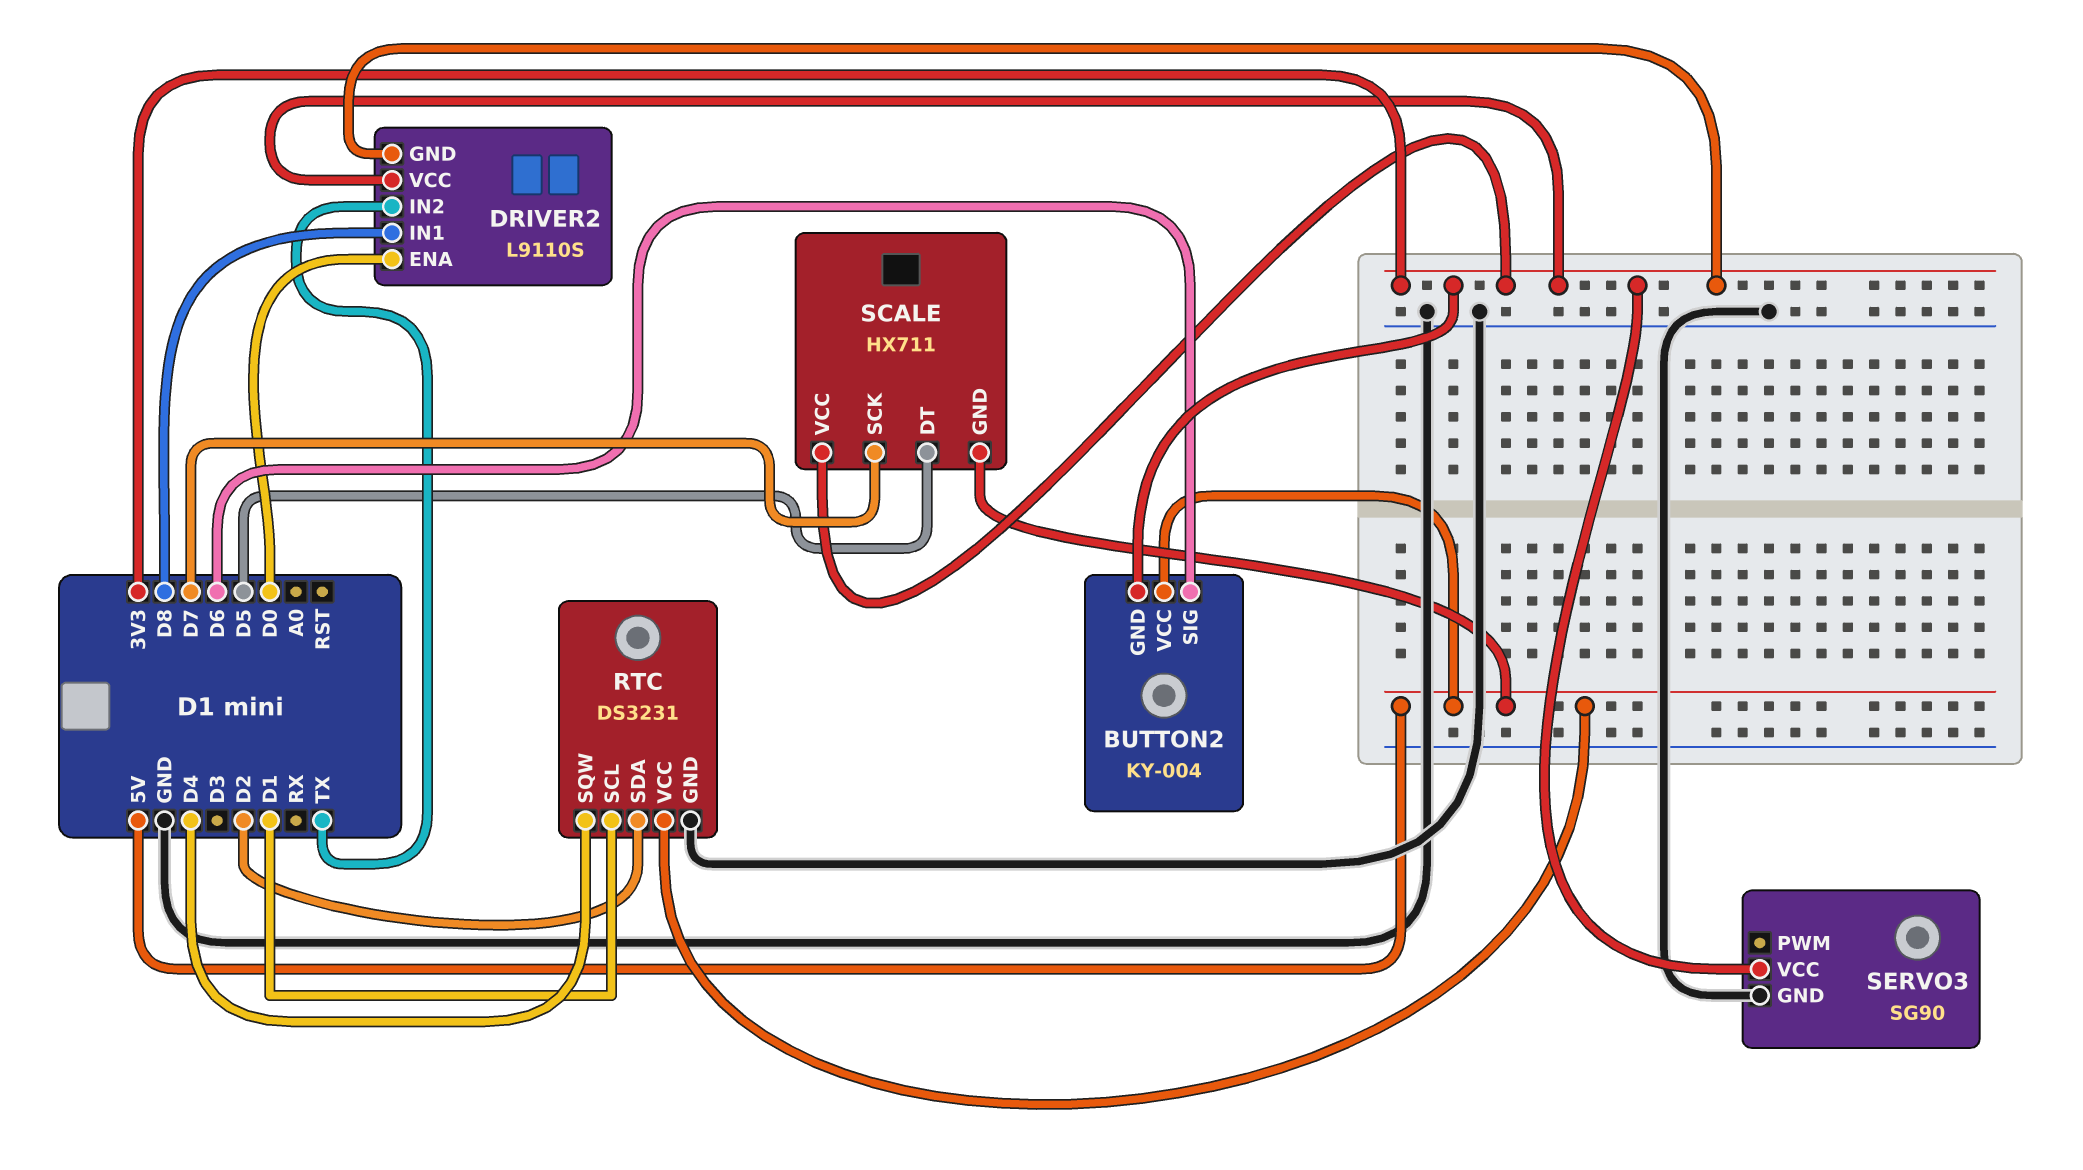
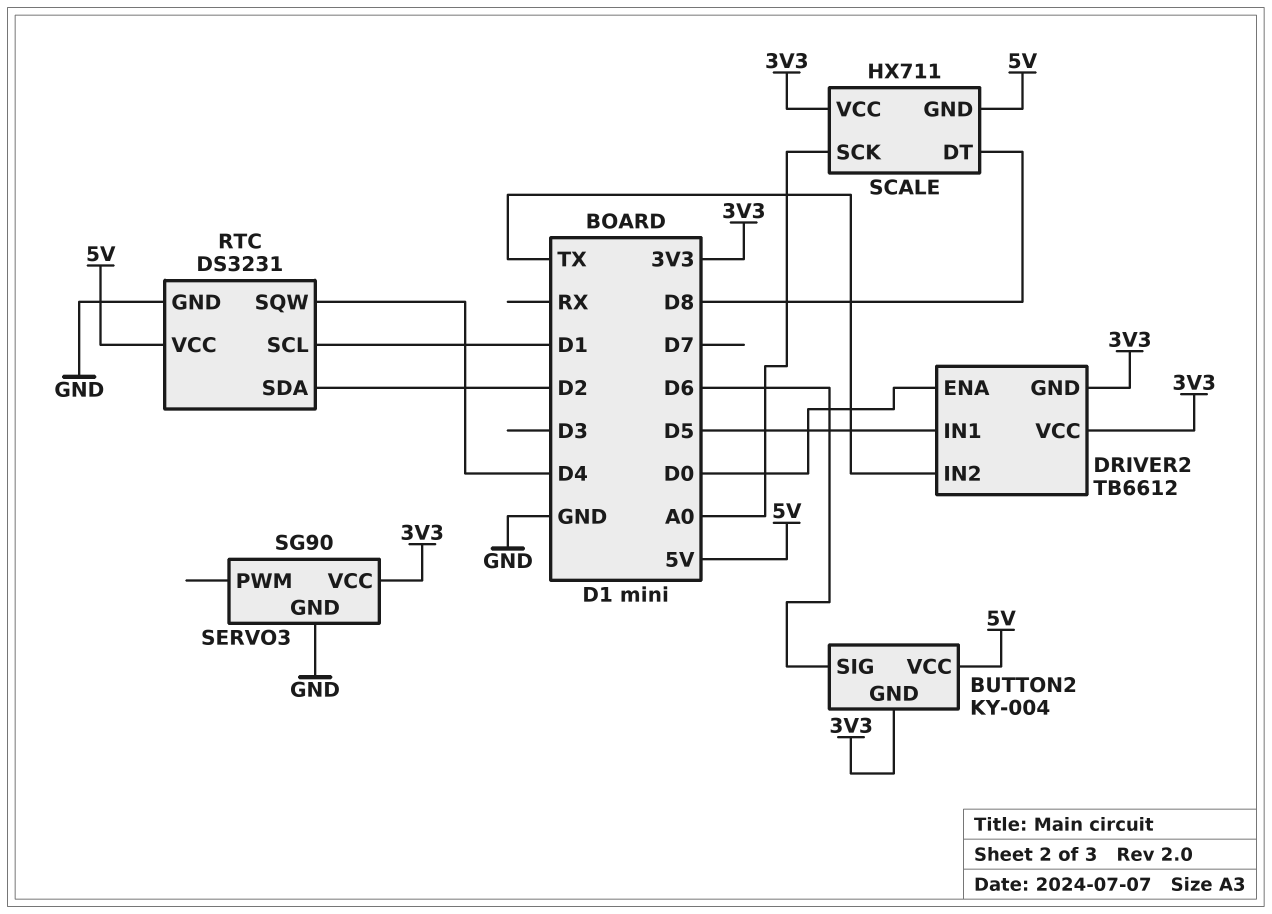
DRIVER2: L9110S -> TB6612
DRIVER2 pin IN1: D8 -> D5
SCALE pin DT: D5 -> D8
SCALE pin SCK: D7 -> A0

